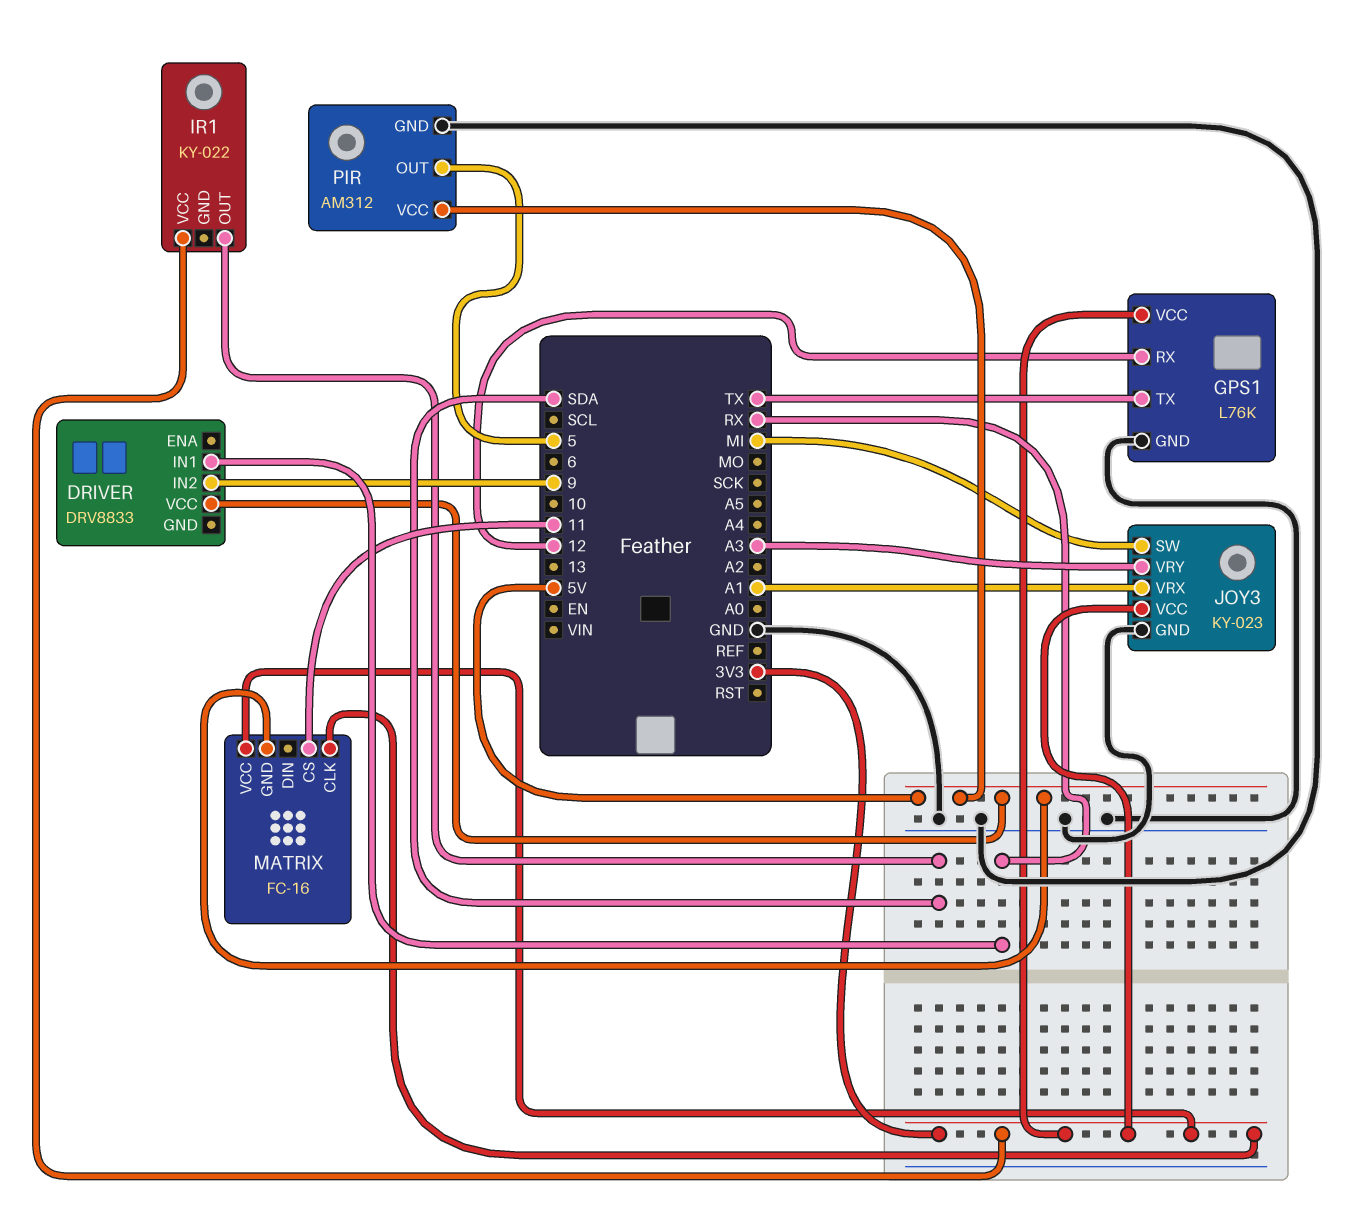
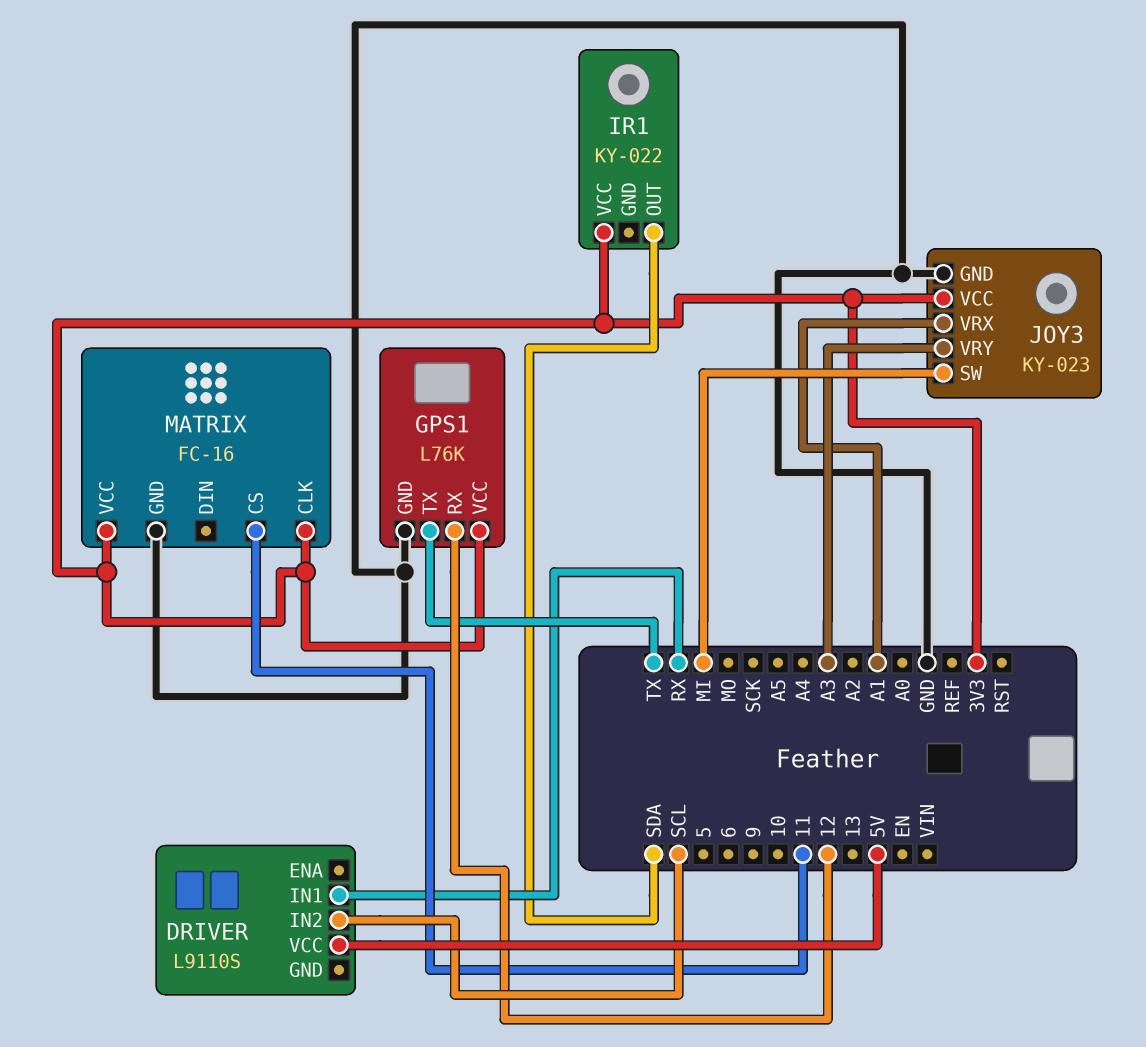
DRIVER: DRV8833 -> L9110S
DRIVER pin IN2: 9 -> SCL
MATRIX pin GND: 5V -> GND
PIR: AM312 -> none
PIR pin GND: GND -> none
PIR pin OUT: 5 -> none
PIR pin VCC: 5V -> none

